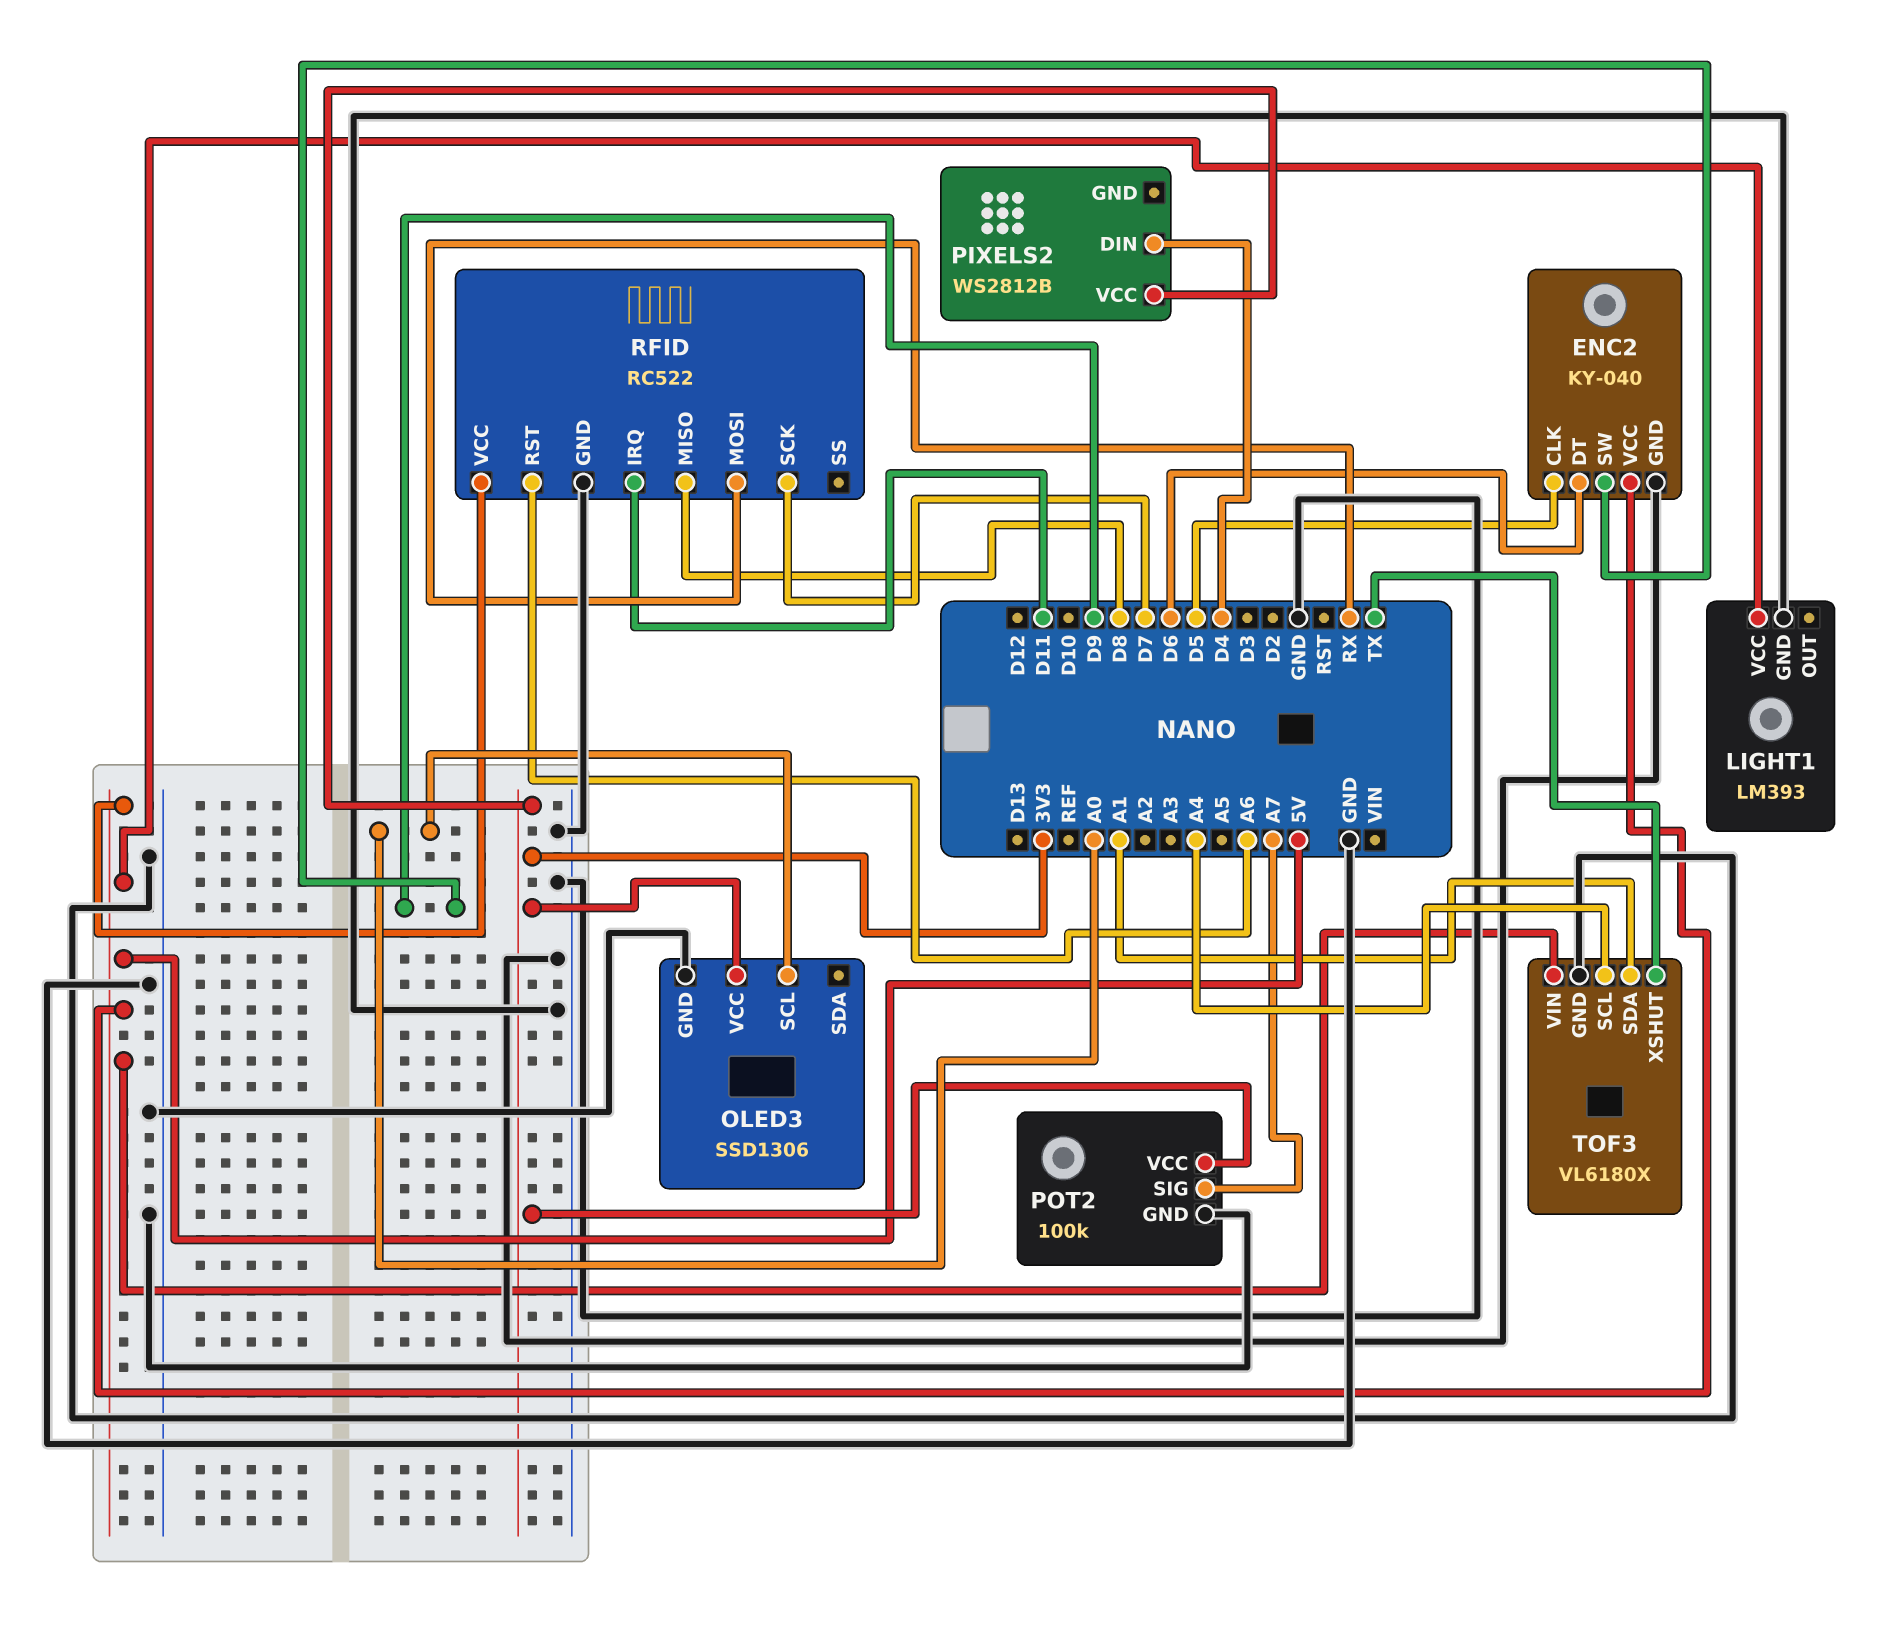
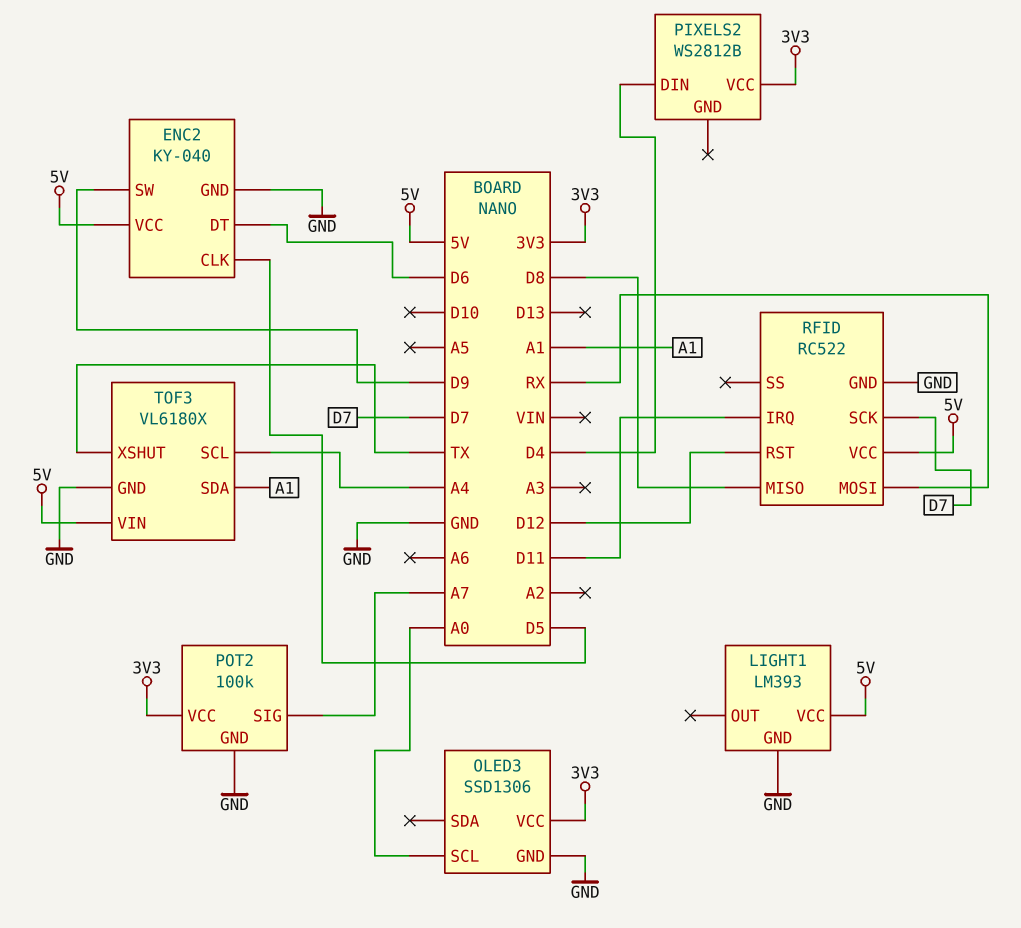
RFID pin RST: A6 -> D12

